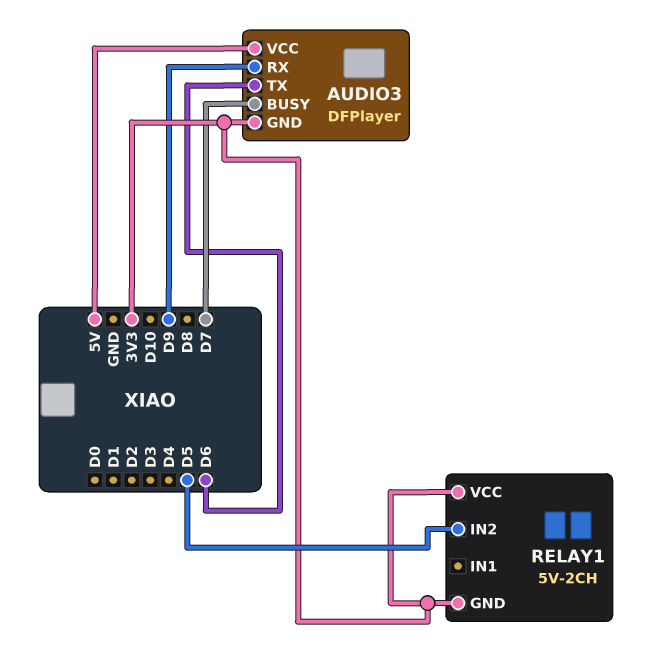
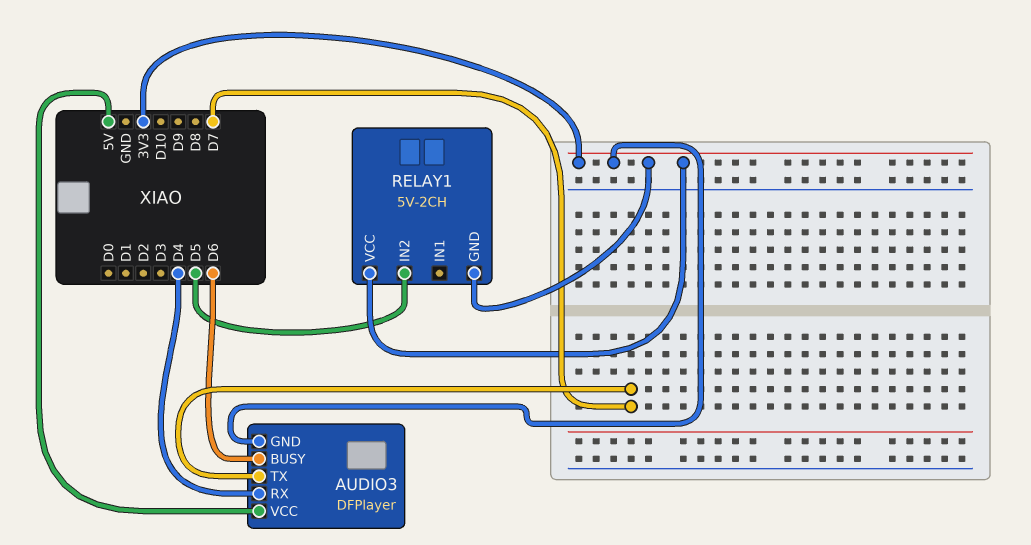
AUDIO3 pin BUSY: D7 -> D6
AUDIO3 pin RX: D9 -> D4
AUDIO3 pin TX: D6 -> D7

